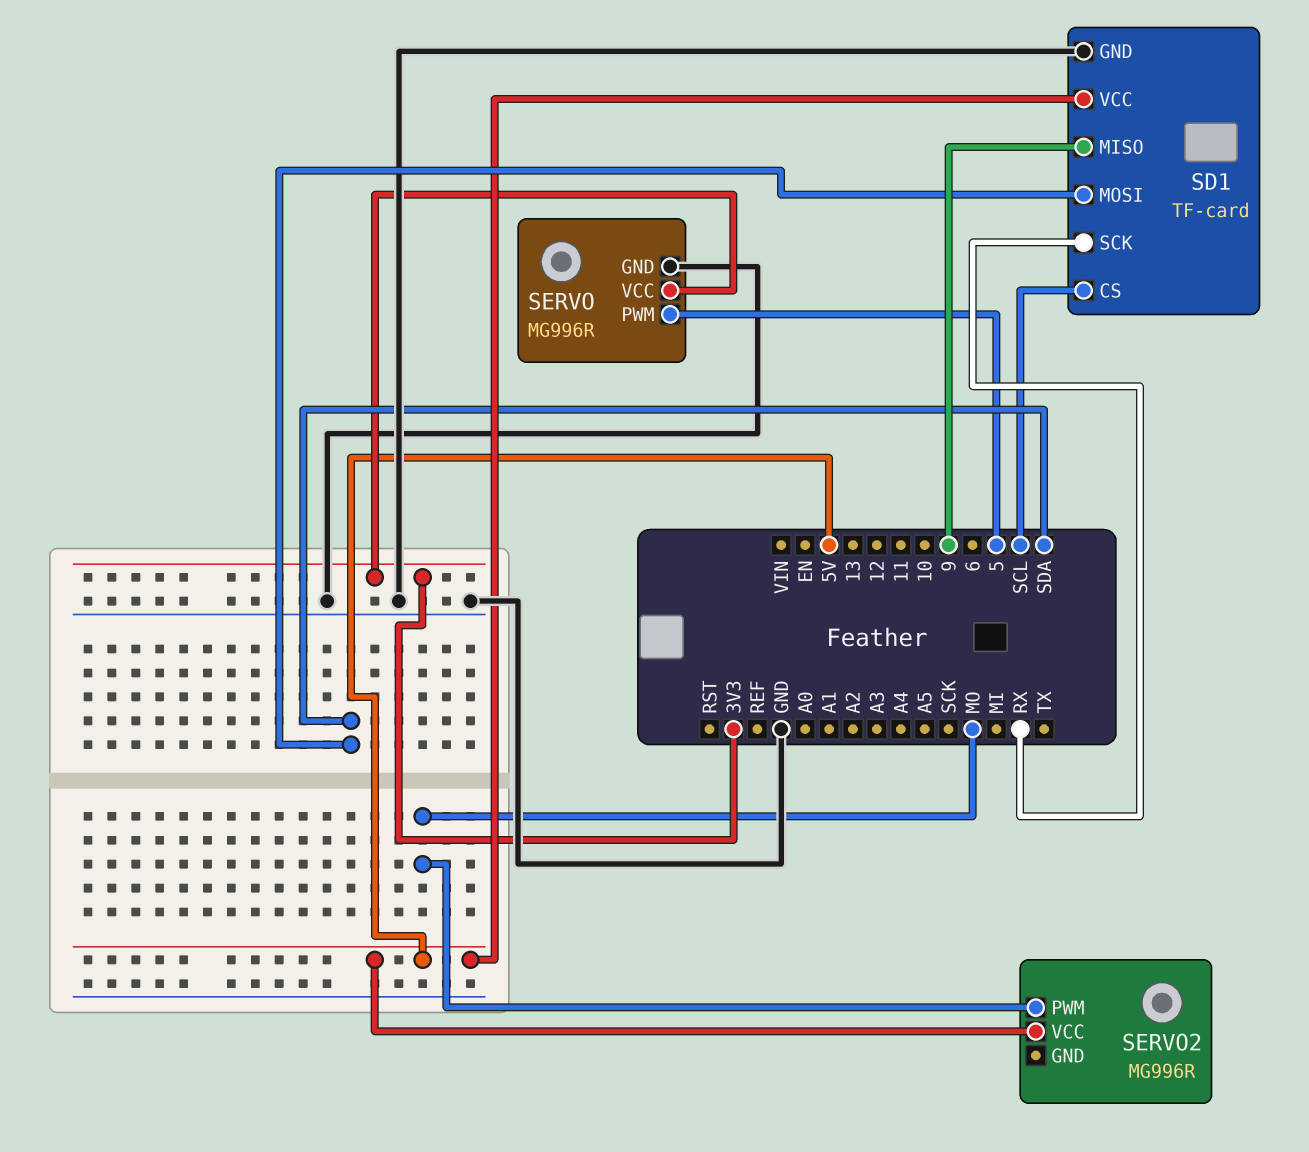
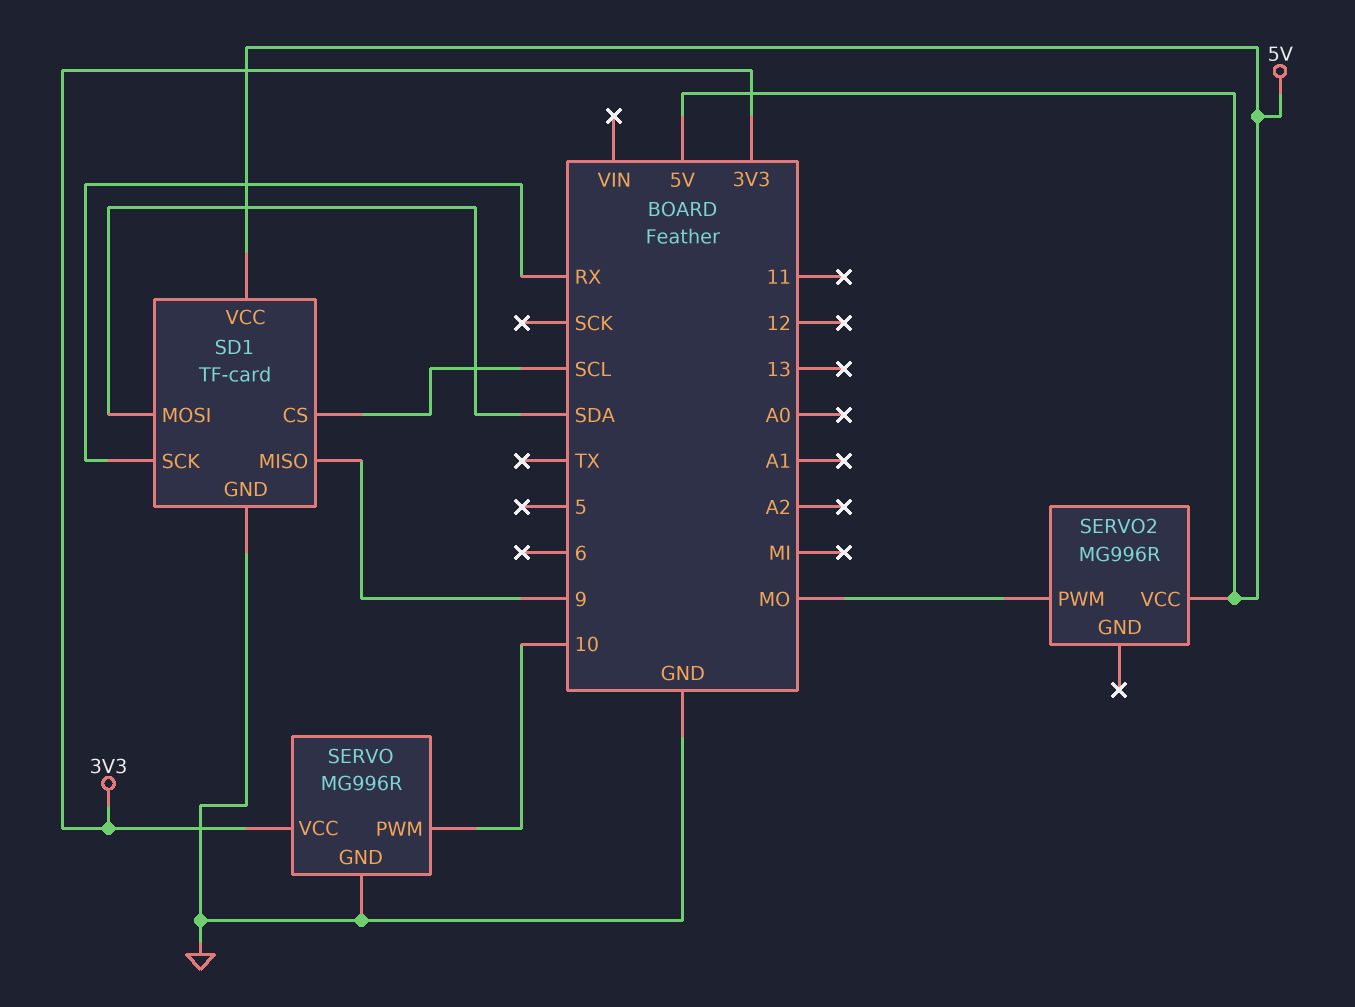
SERVO pin PWM: 5 -> 10

